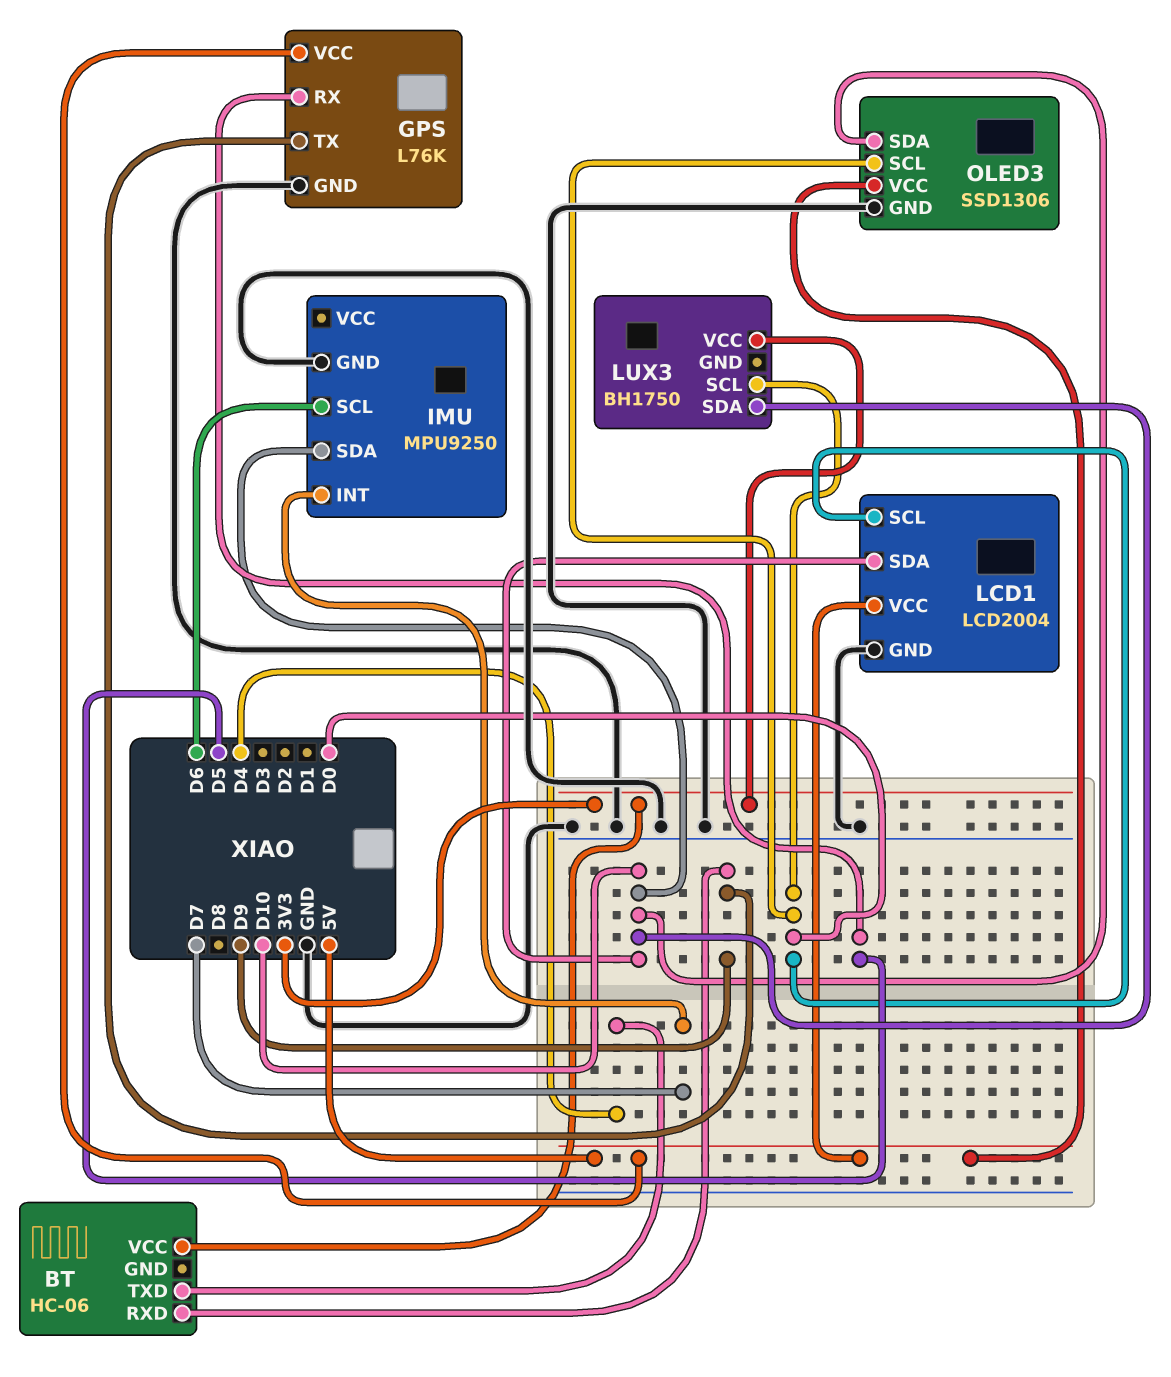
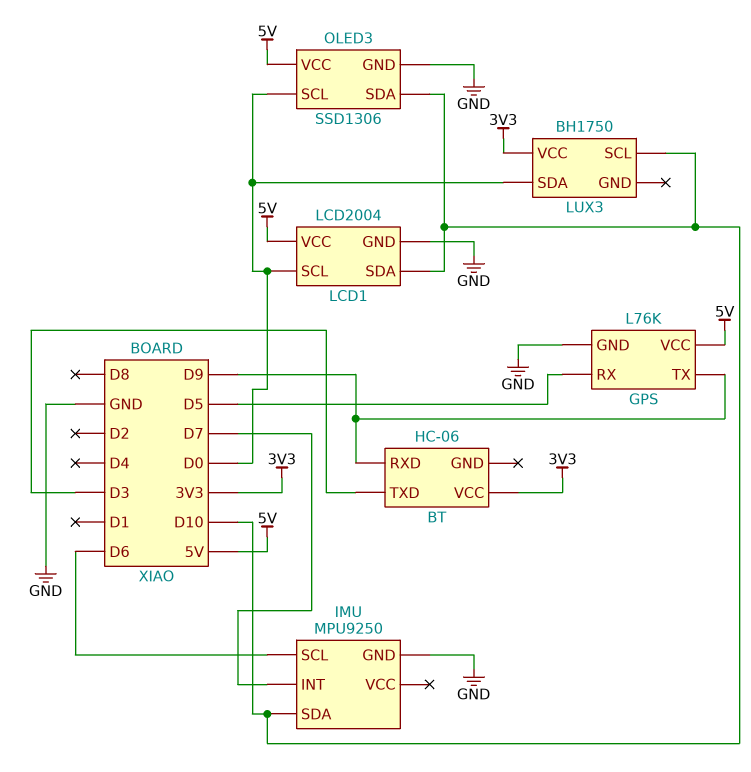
BT pin TXD: D4 -> D3
LUX3 pin SCL: D0 -> D10
LUX3 pin SDA: D10 -> D0

